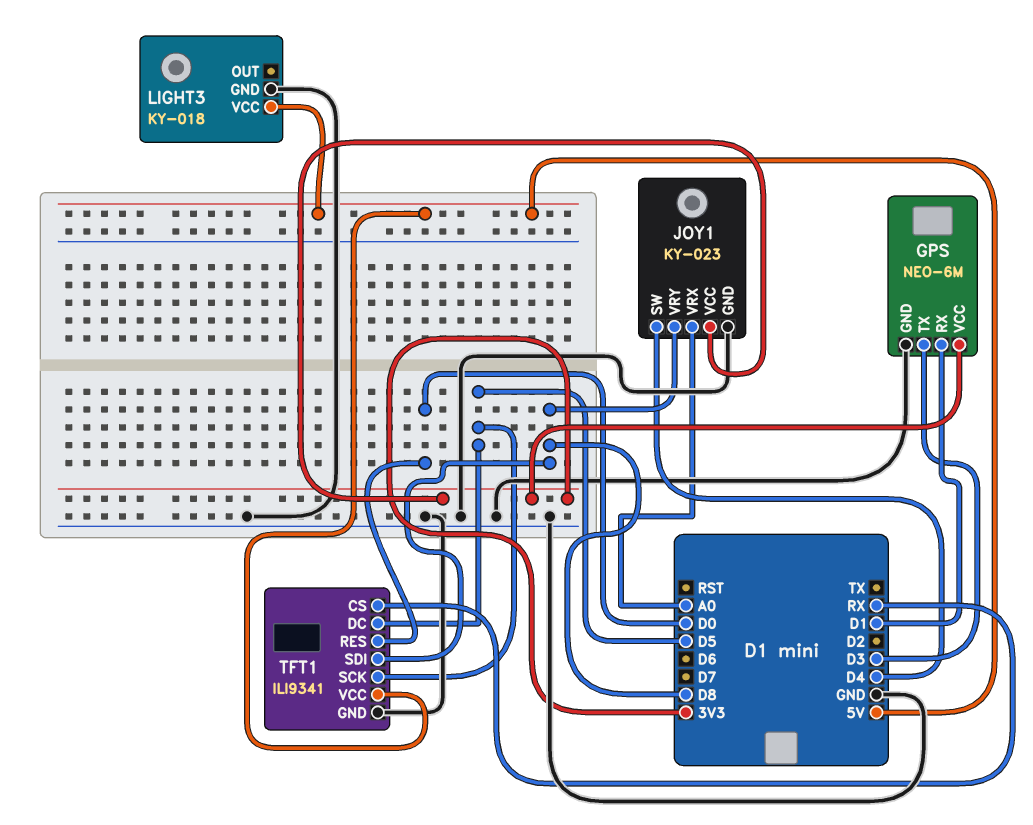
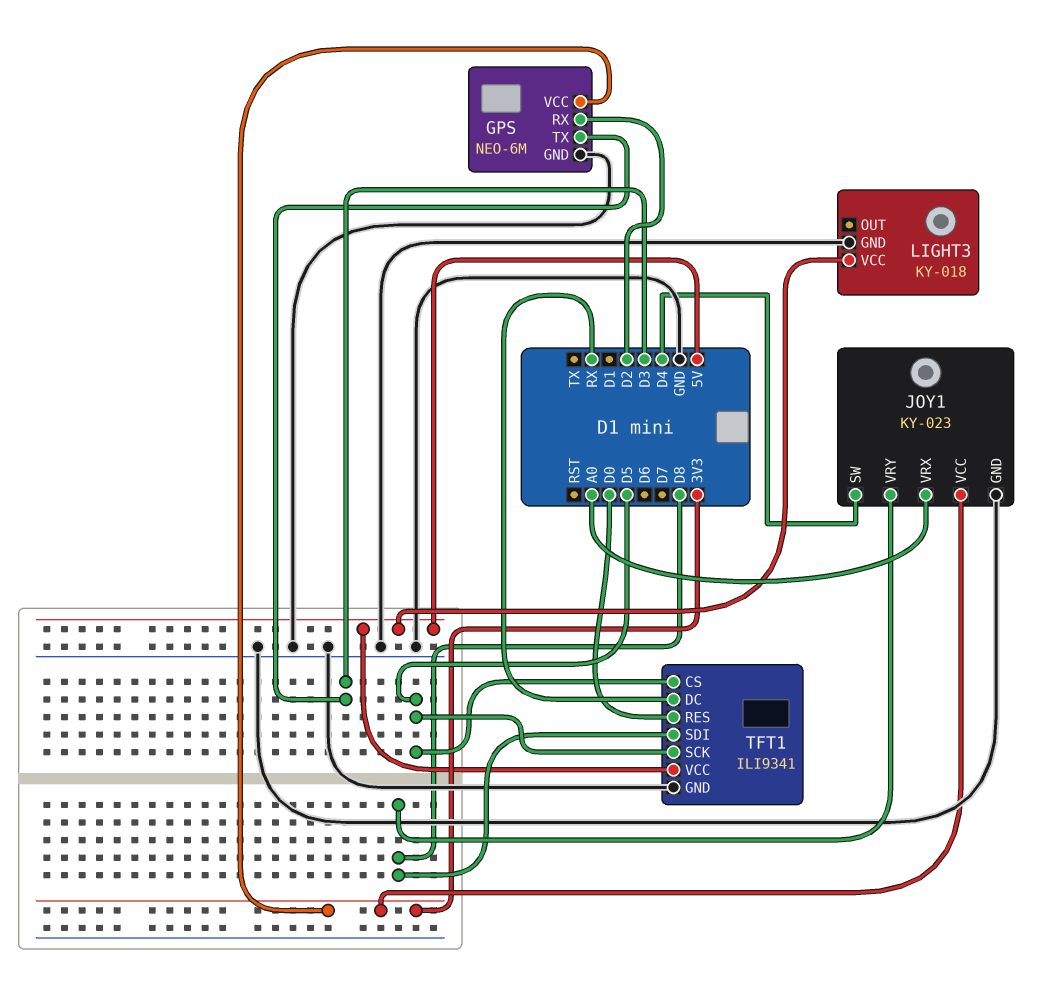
GPS pin RX: D1 -> D2
TFT1 pin CS: RX -> D5
TFT1 pin DC: D5 -> RX

